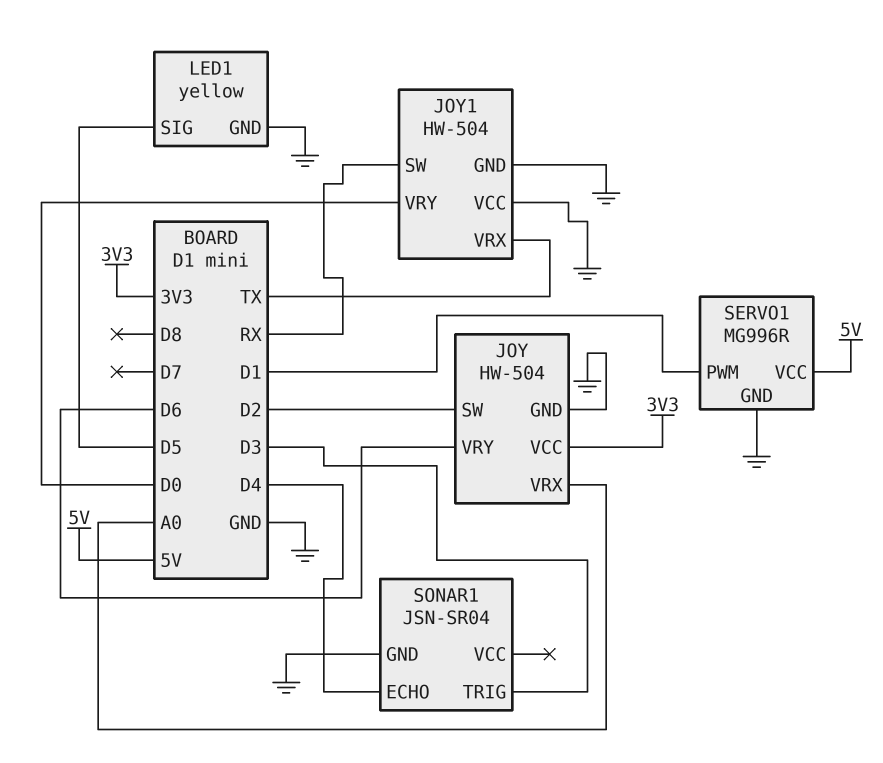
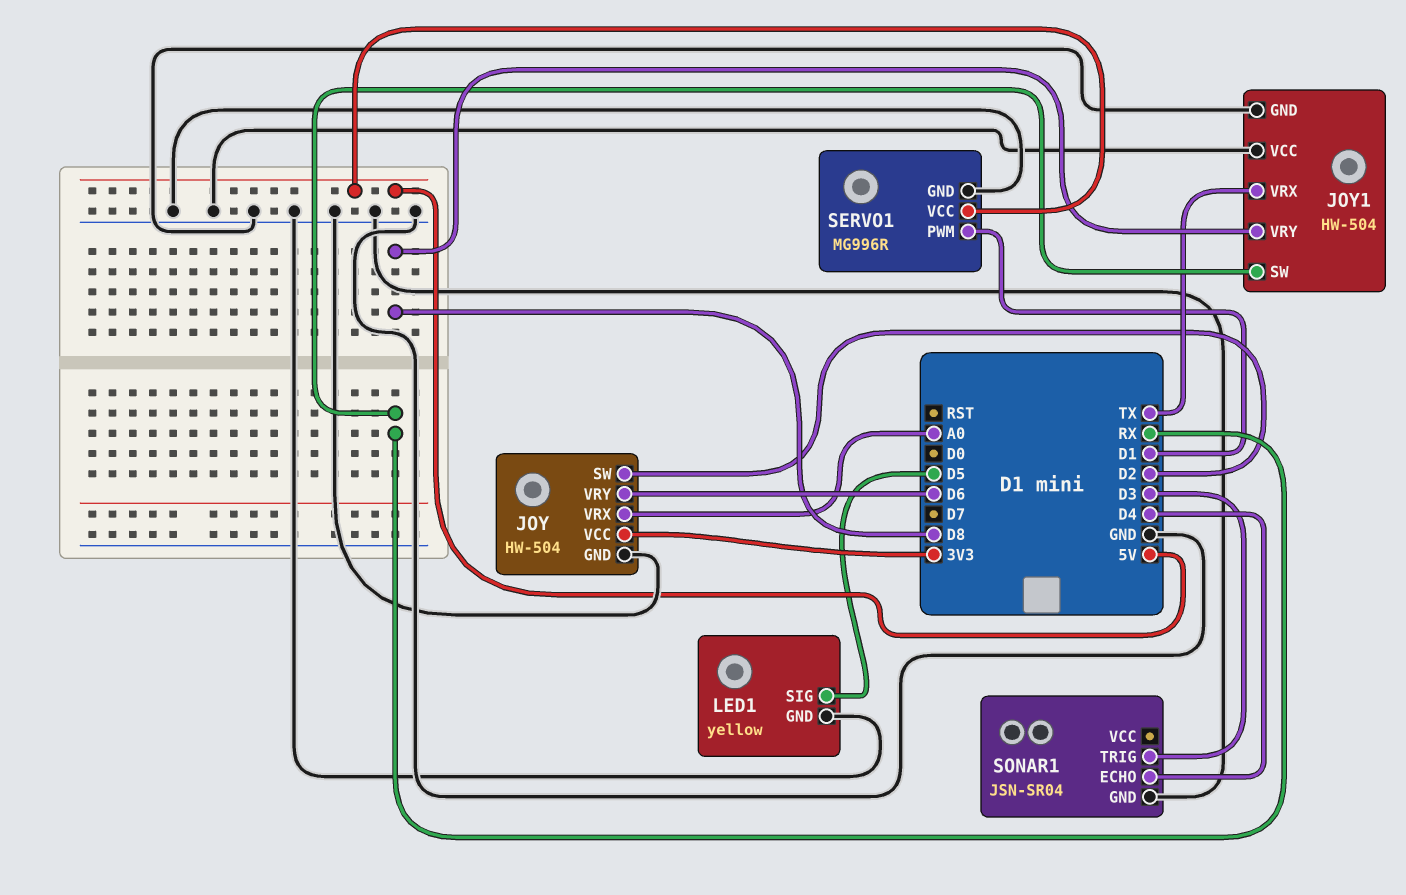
JOY1 pin VRY: D0 -> D8

